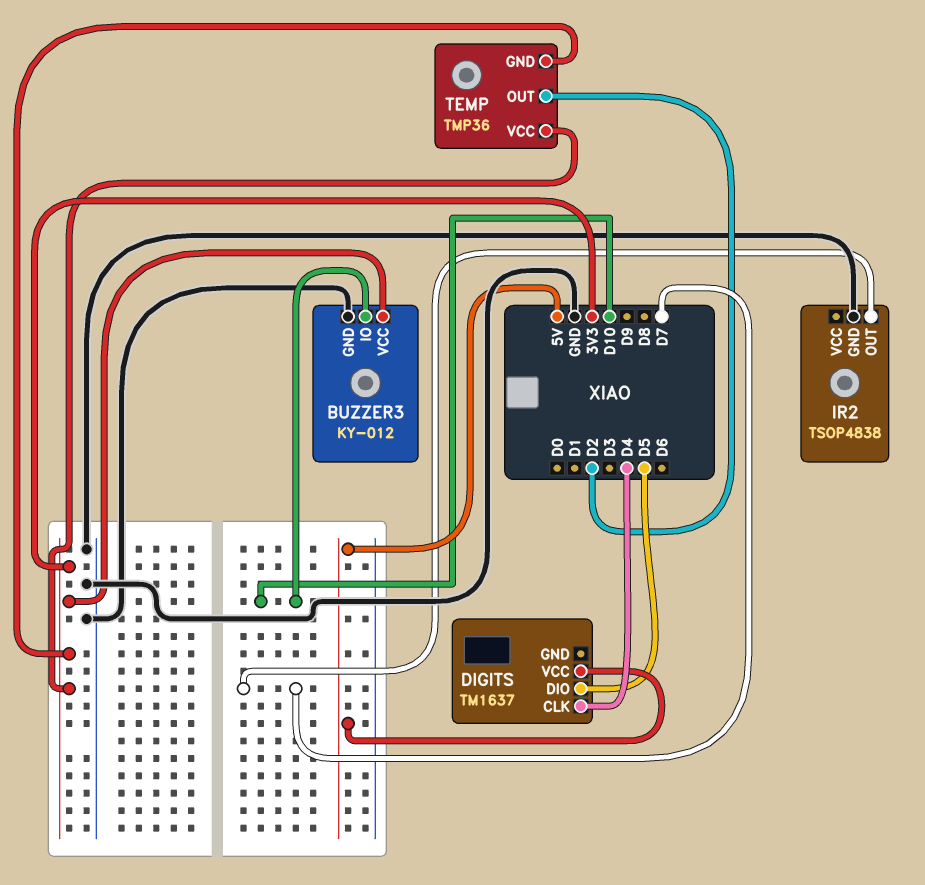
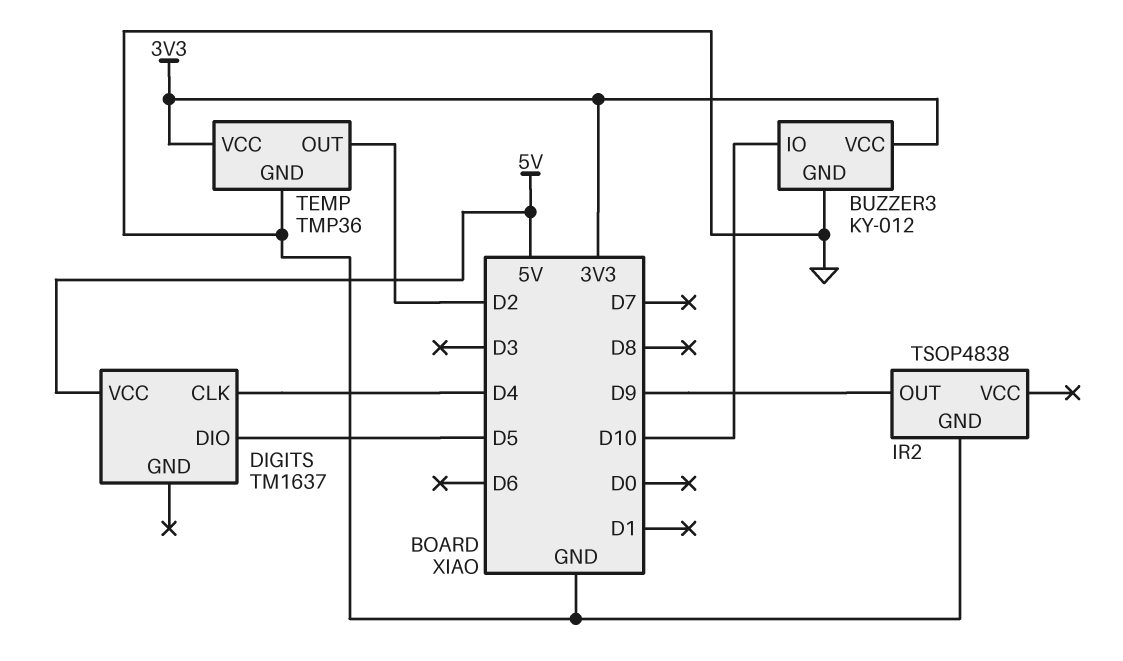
IR2 pin OUT: D7 -> D9
TEMP pin GND: 3V3 -> GND

